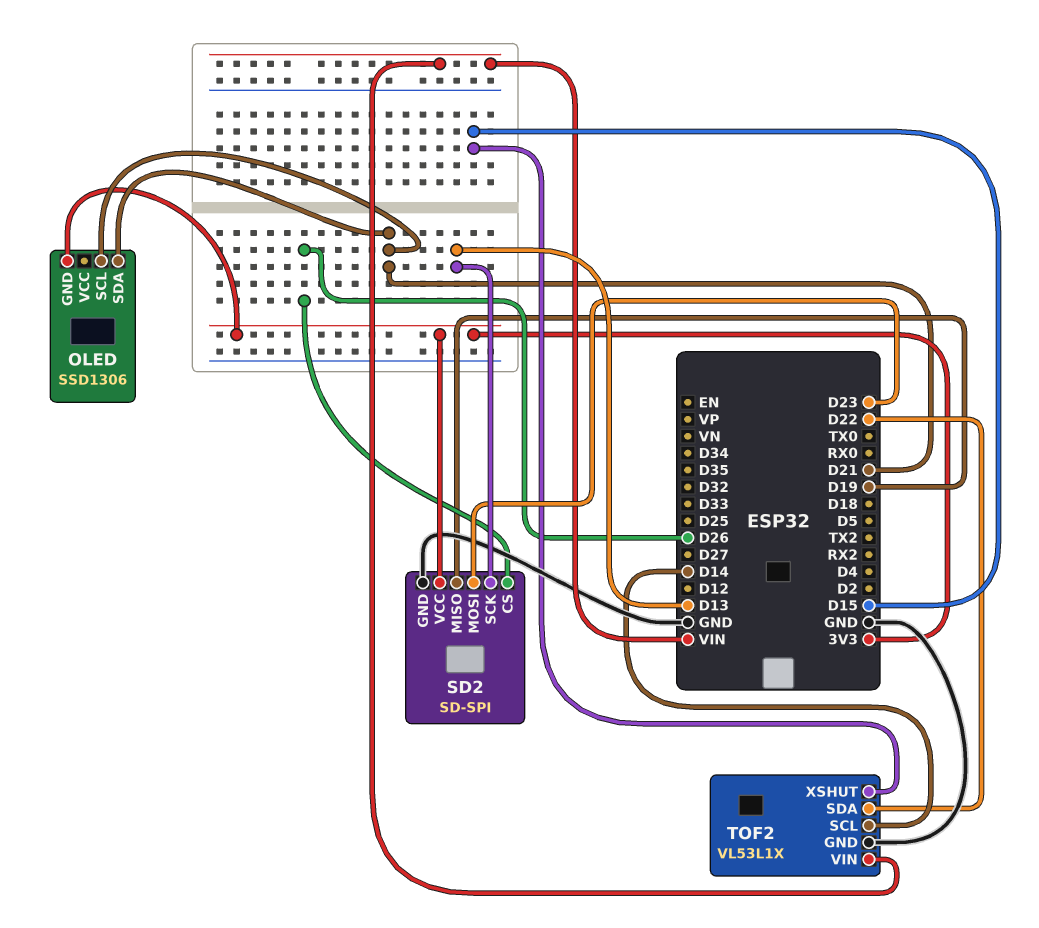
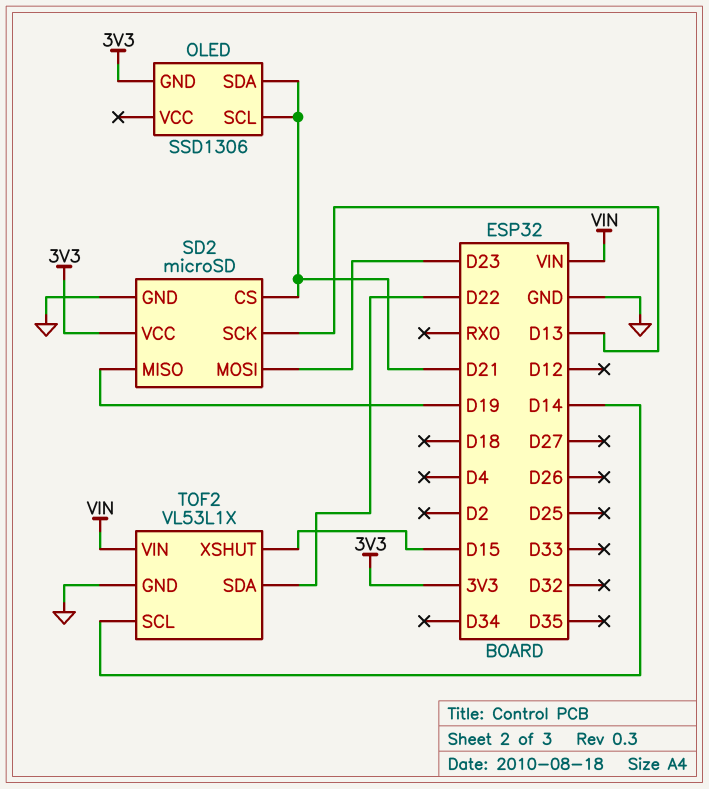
SD2: SD-SPI -> microSD
SD2 pin CS: D26 -> D21

